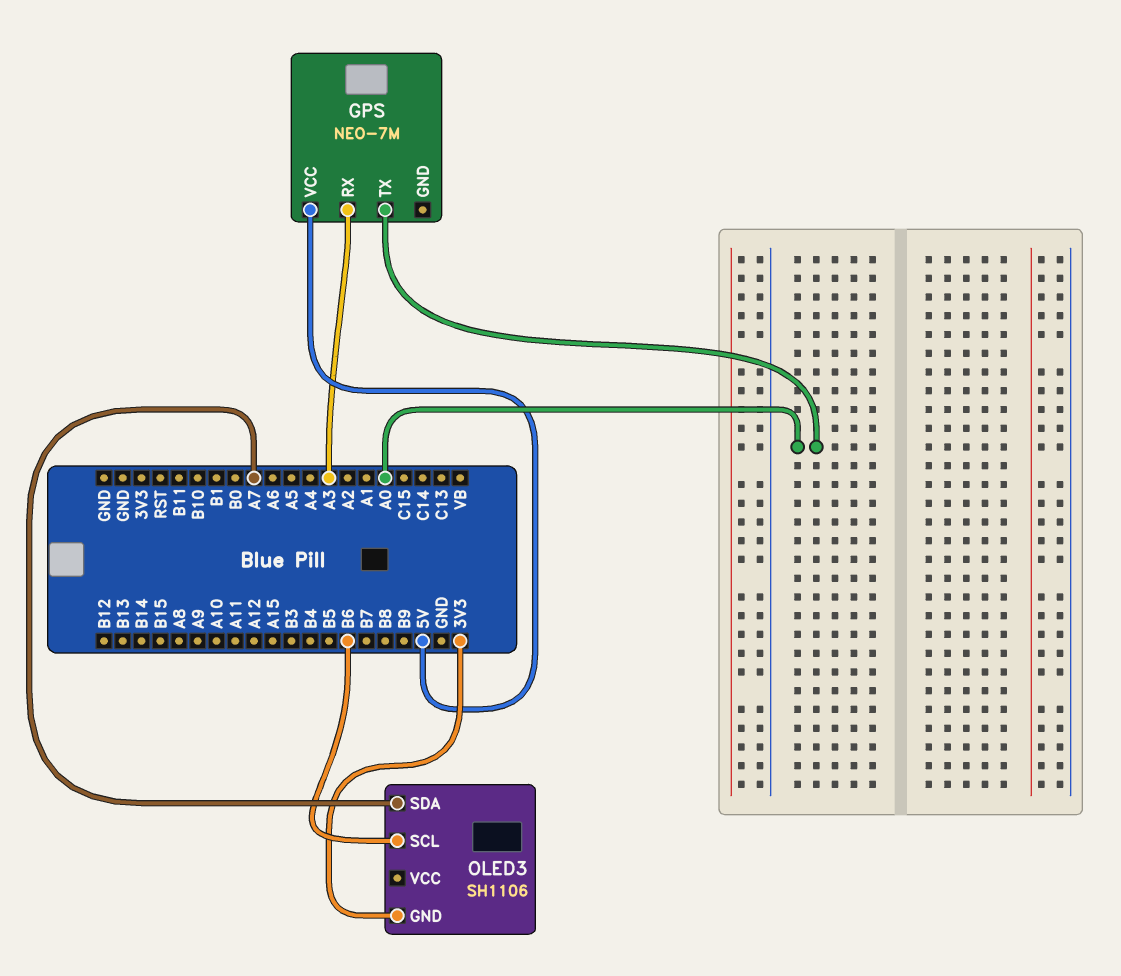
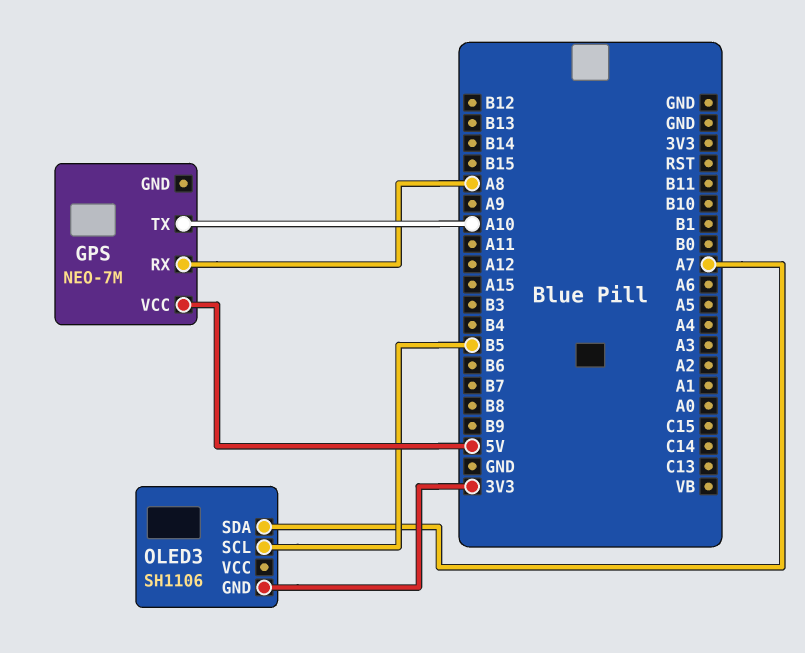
GPS pin RX: A3 -> A8
GPS pin TX: A0 -> A10
OLED3 pin SCL: B6 -> B5

